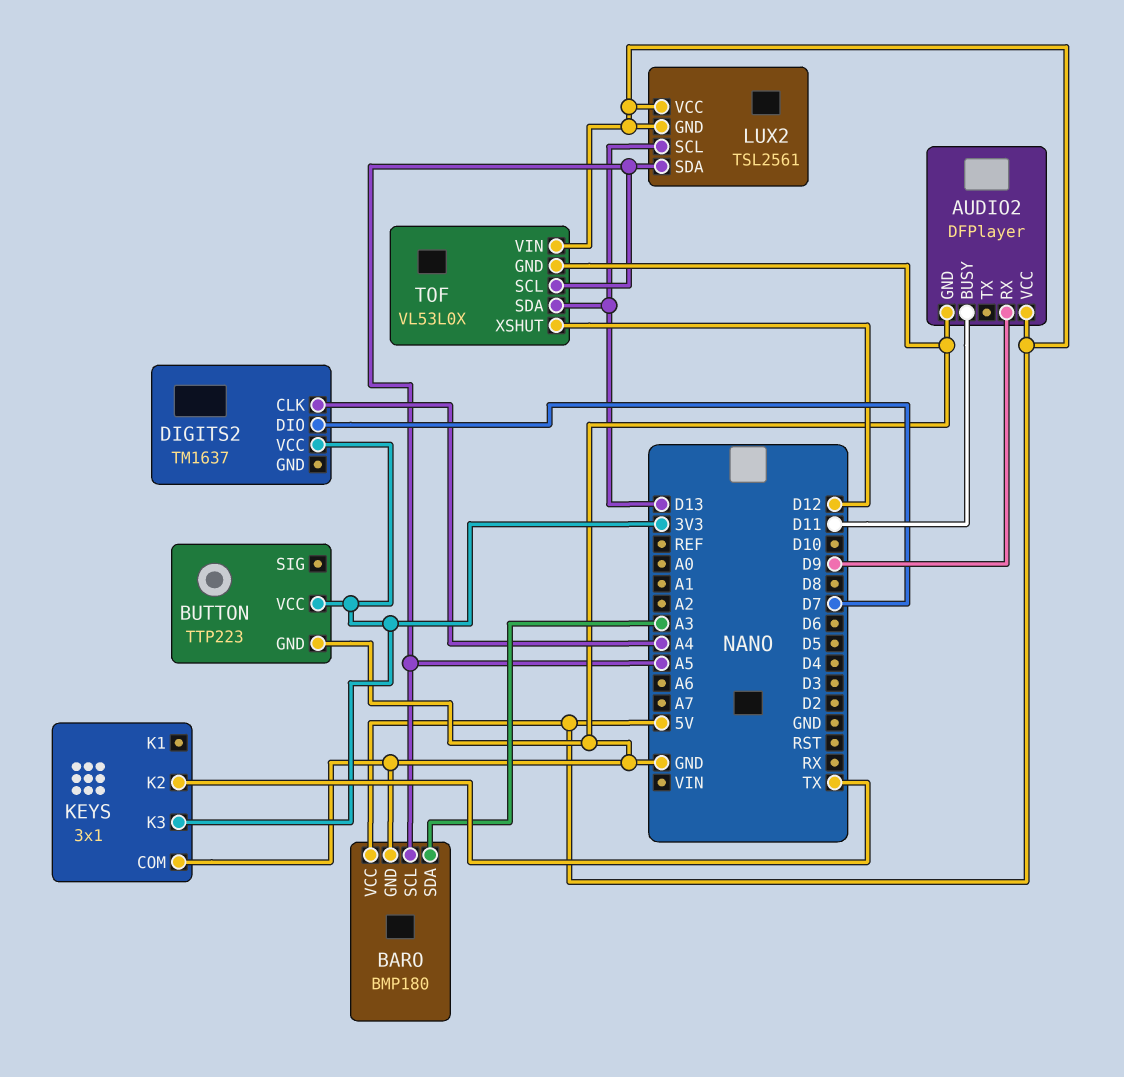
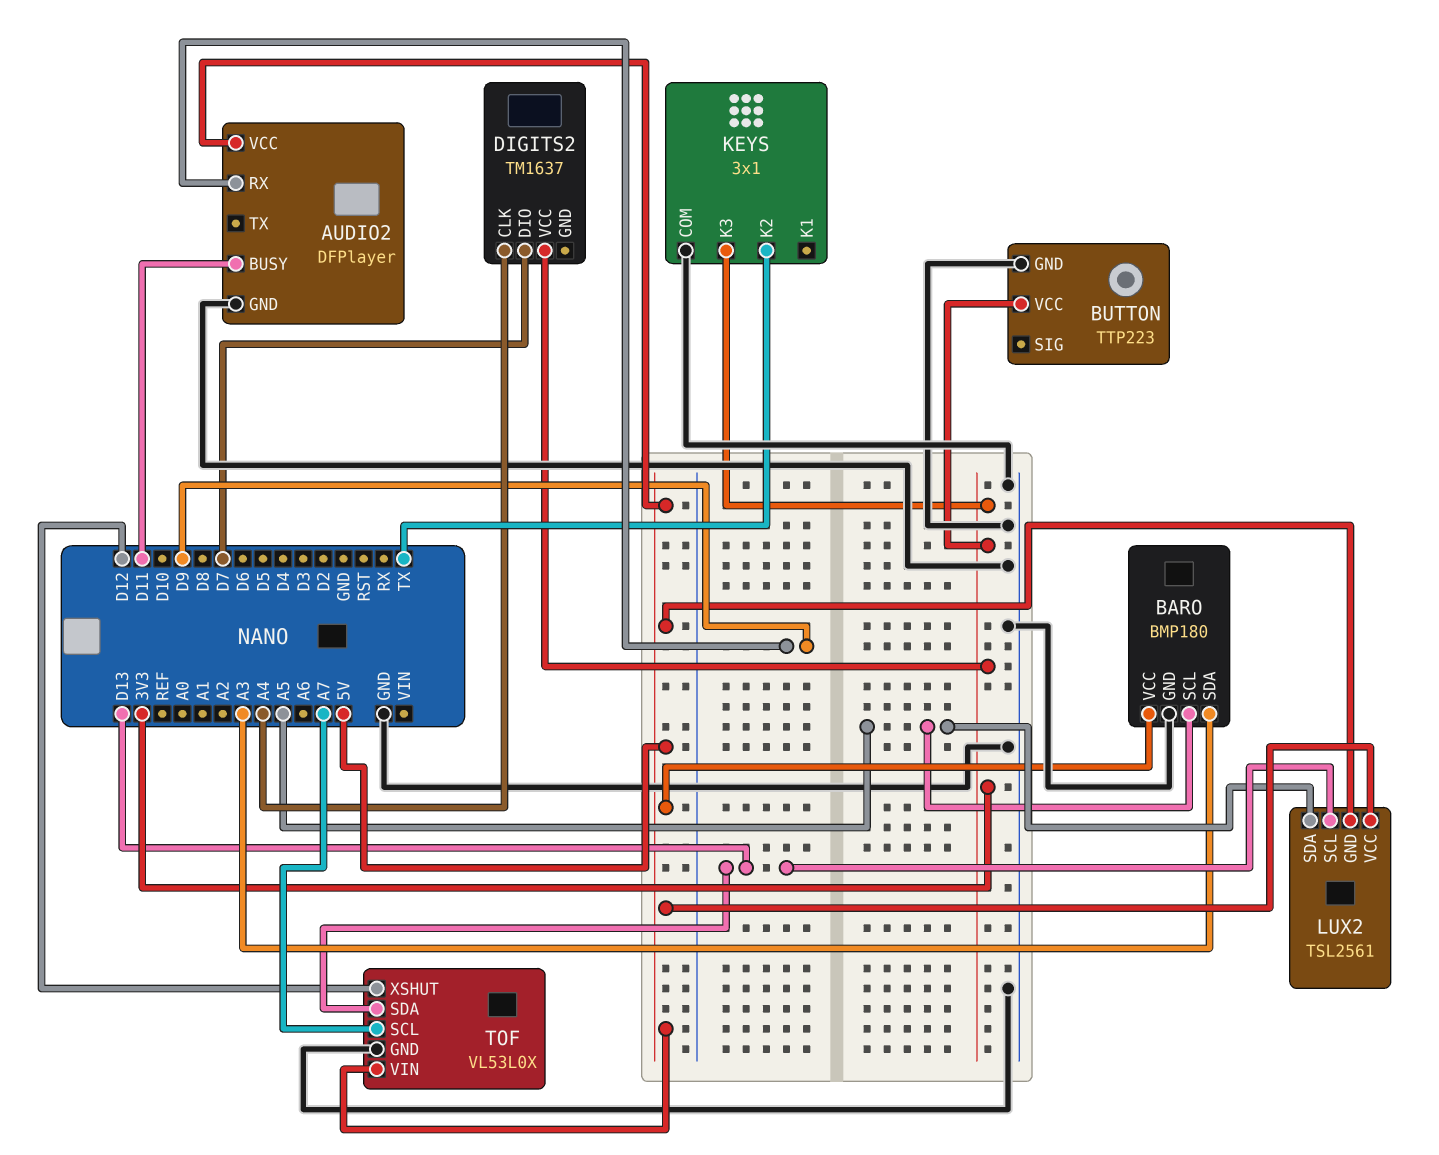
TOF pin SCL: A5 -> A7

